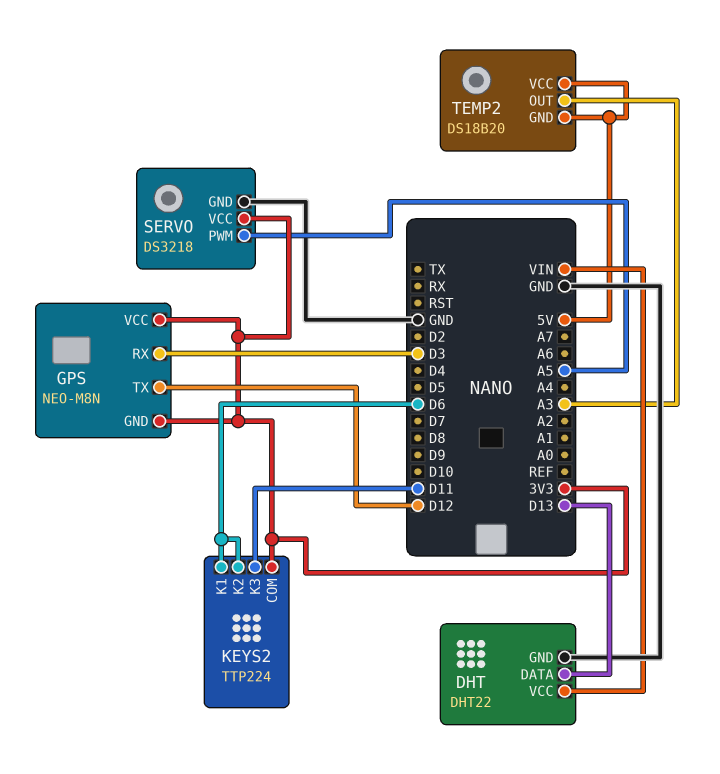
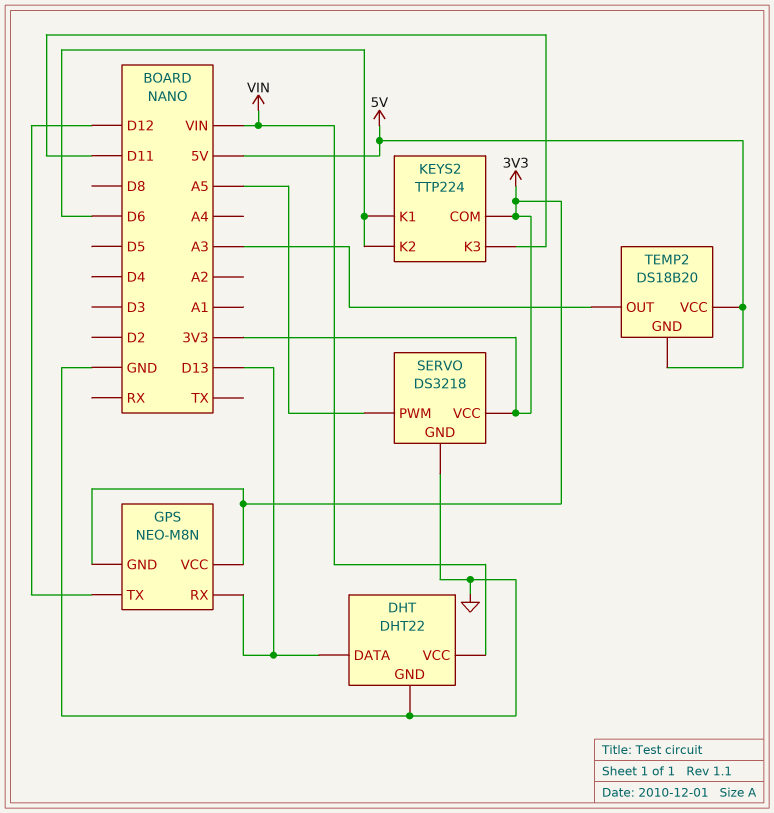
GPS pin RX: D3 -> D13

